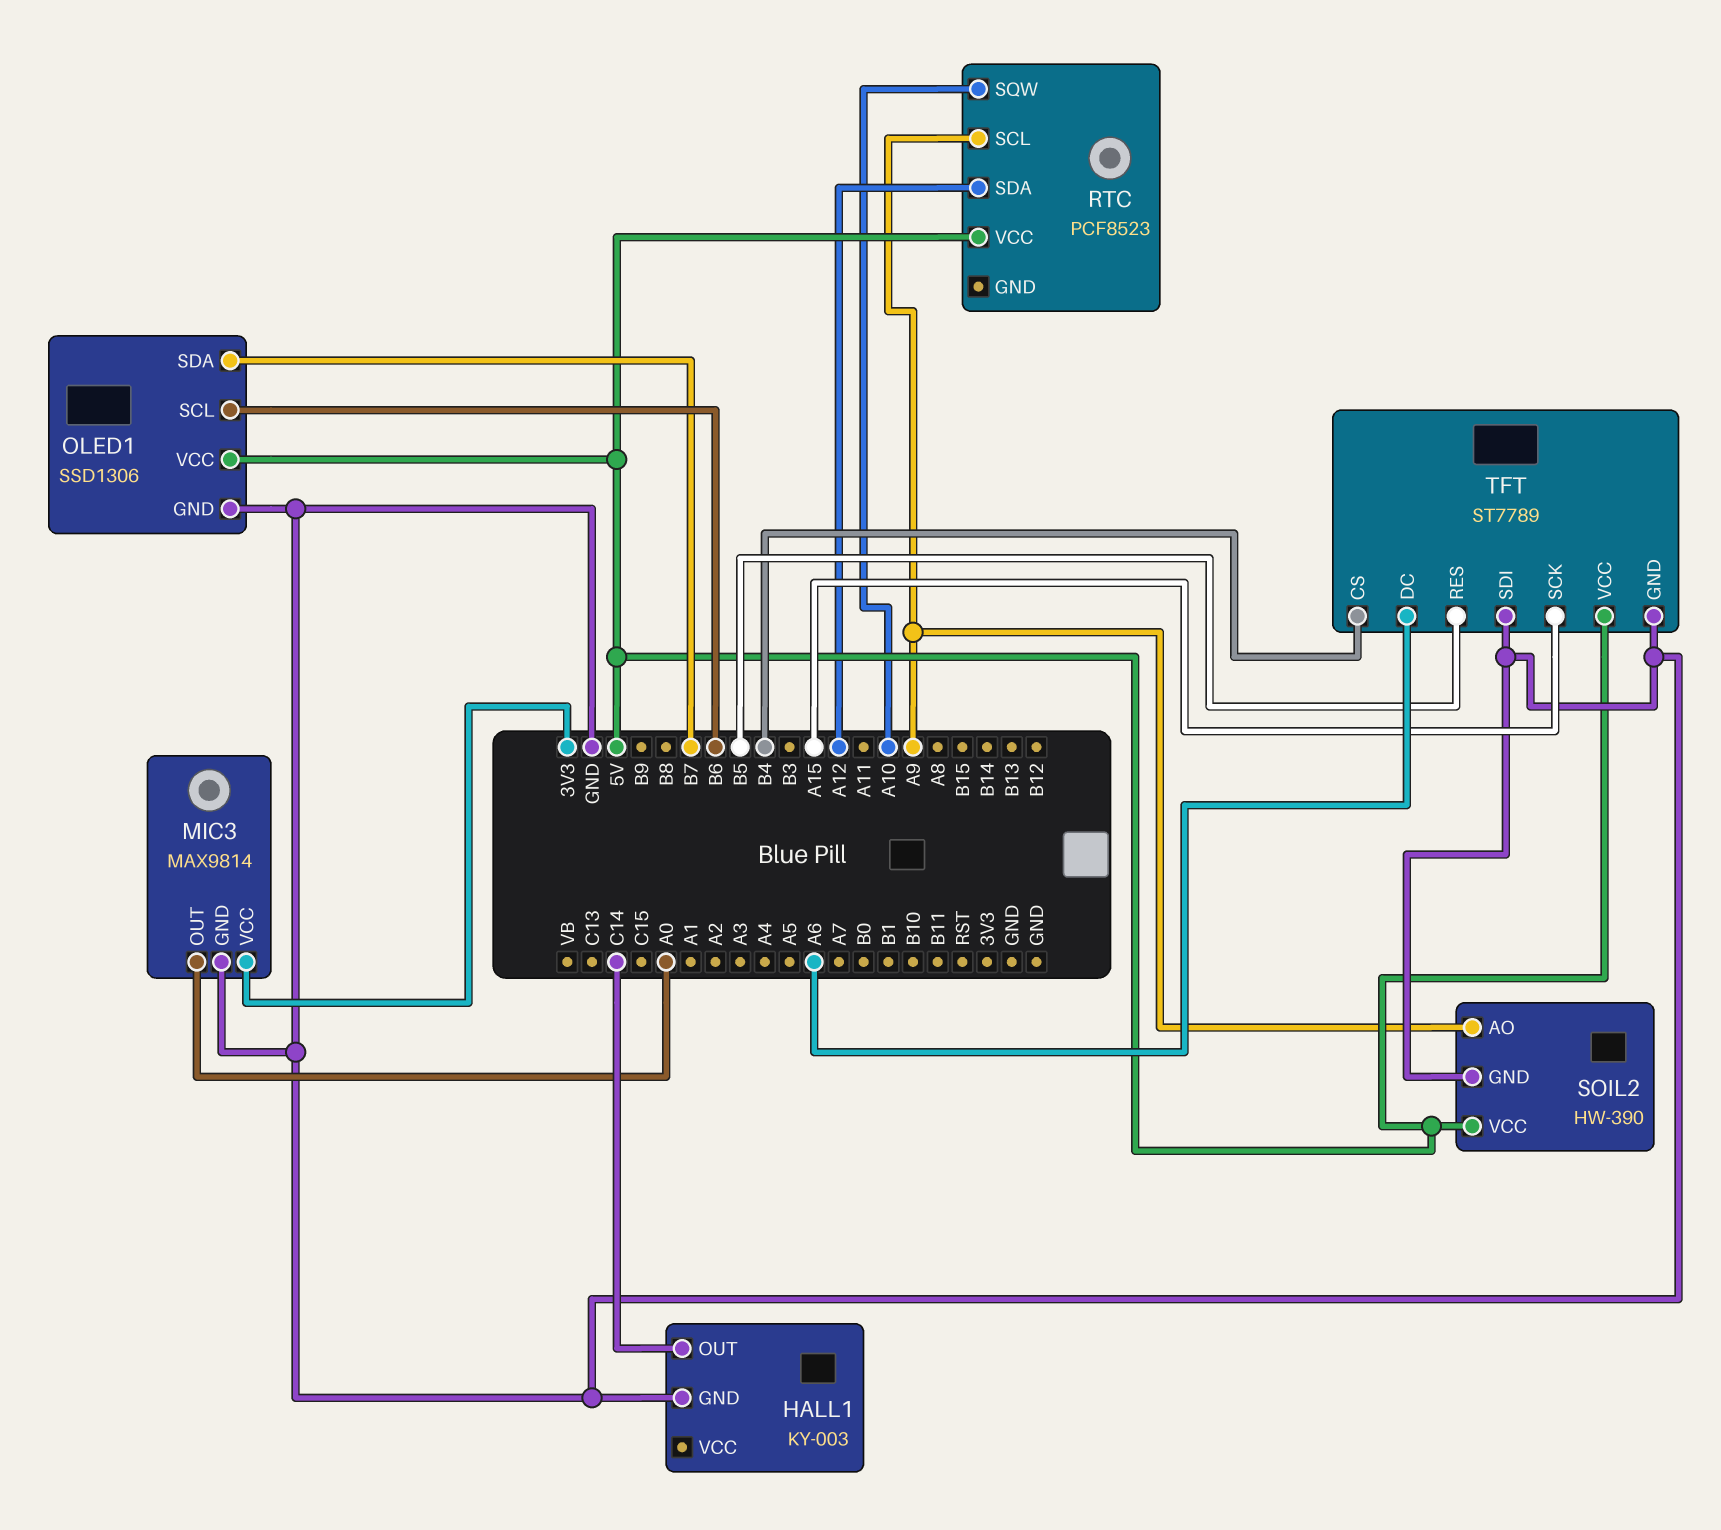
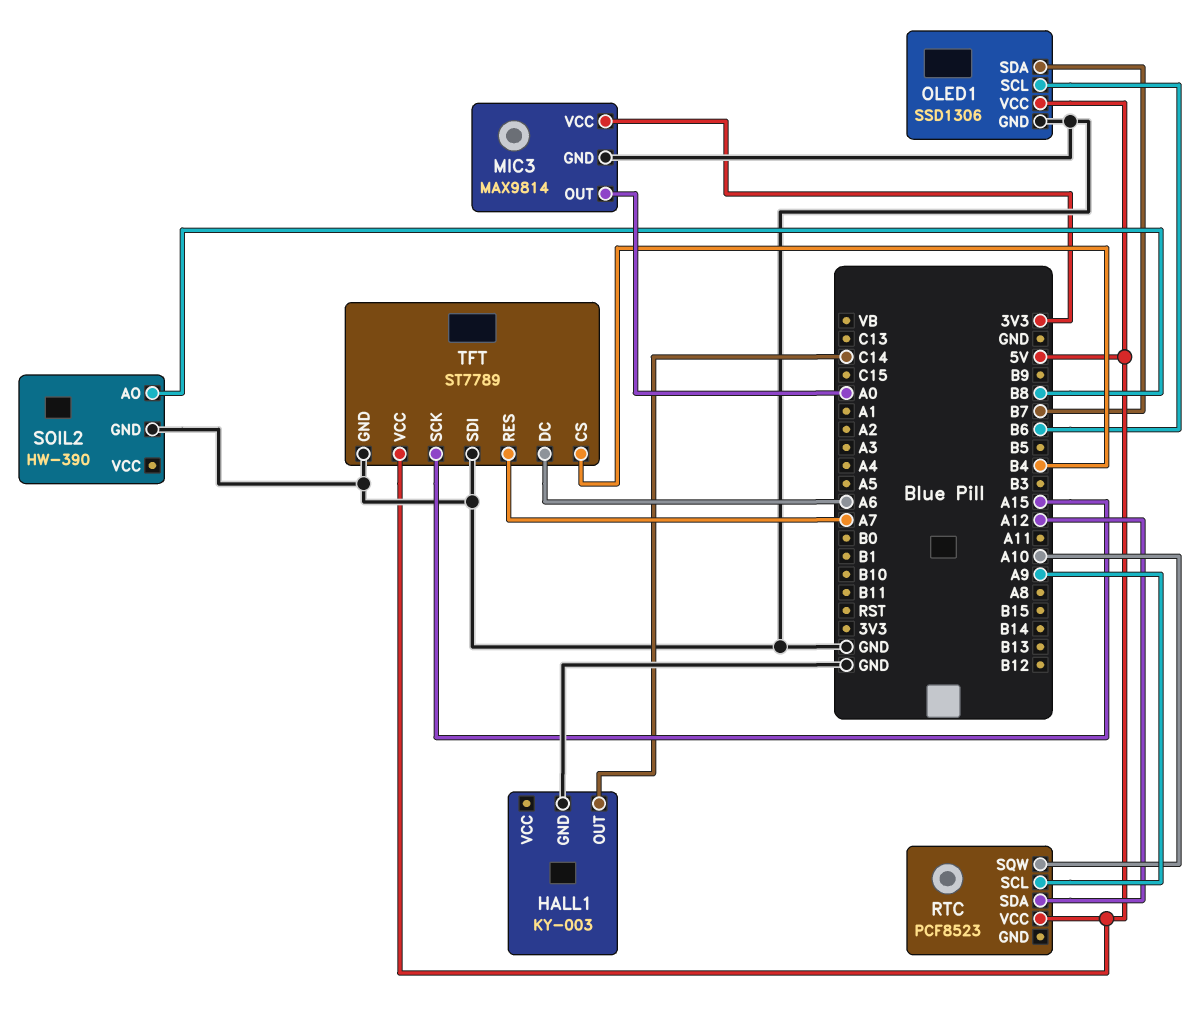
SOIL2 pin AO: A9 -> B8
SOIL2 pin VCC: 5V -> none
TFT pin RES: B5 -> A7

